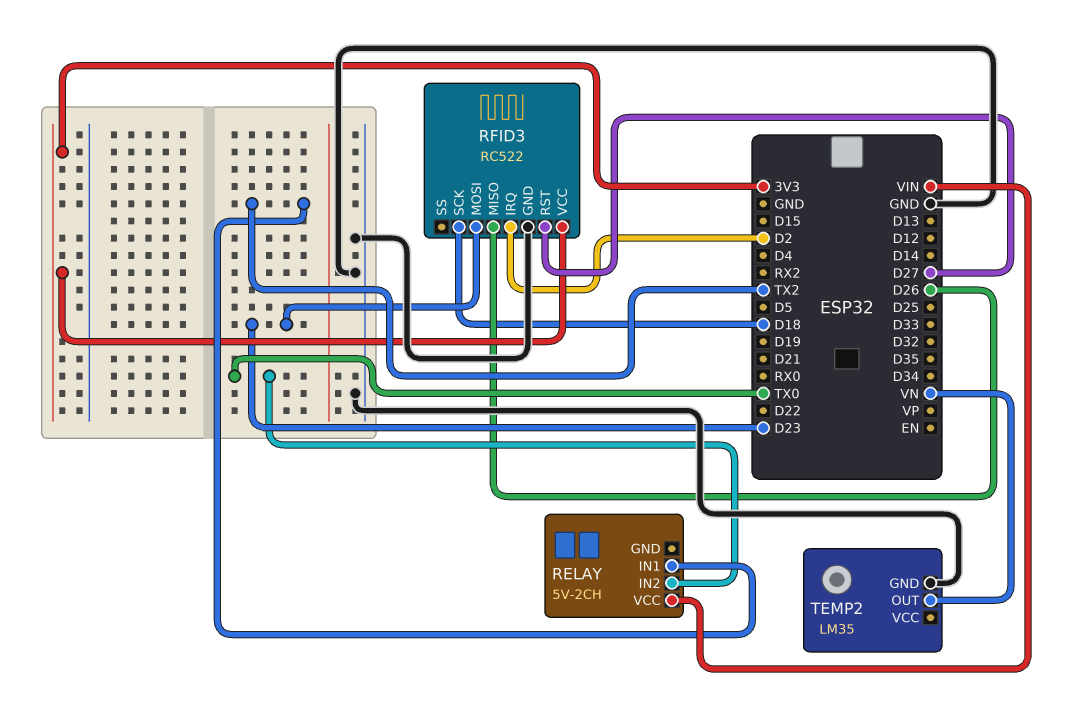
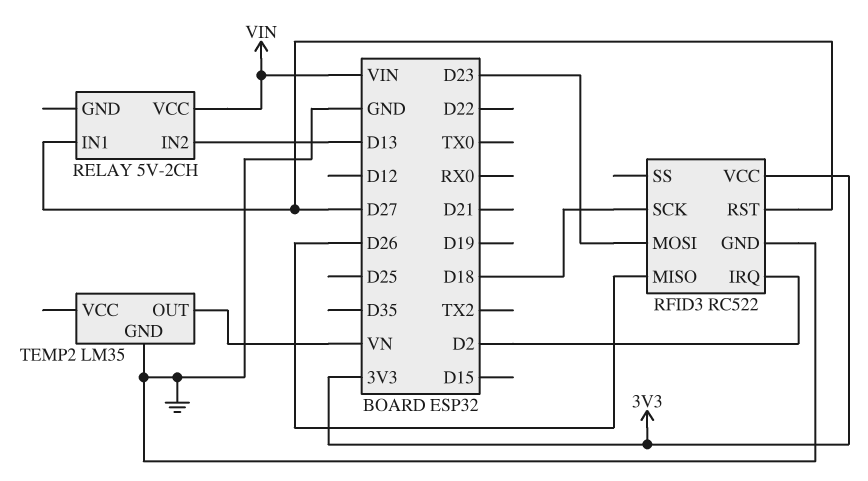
RELAY pin IN1: TX2 -> D27
RELAY pin IN2: TX0 -> D13

